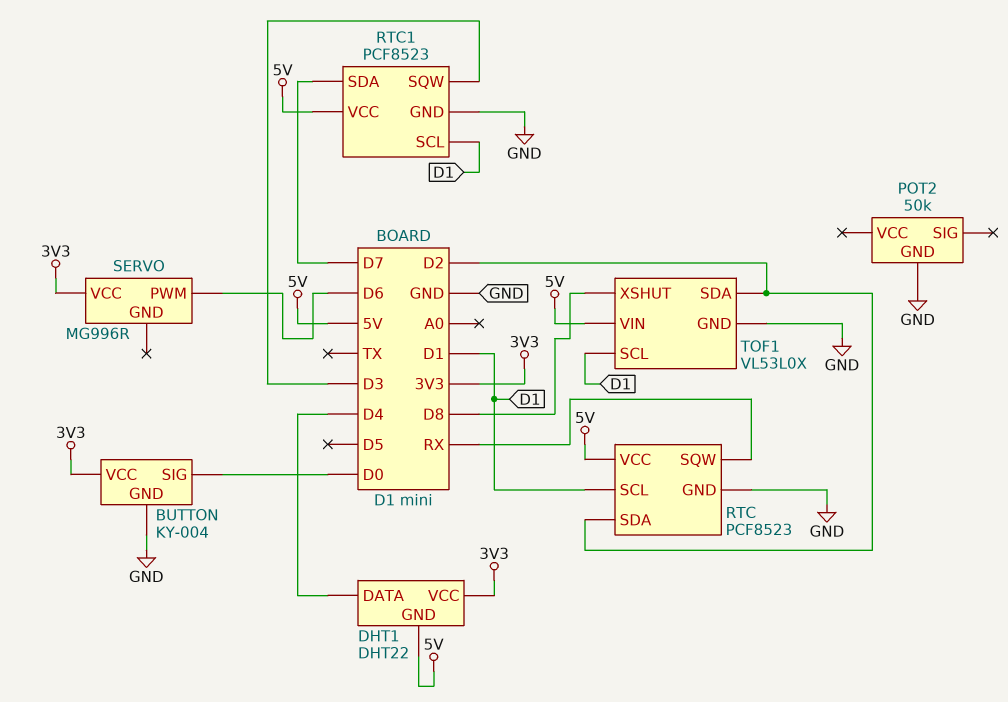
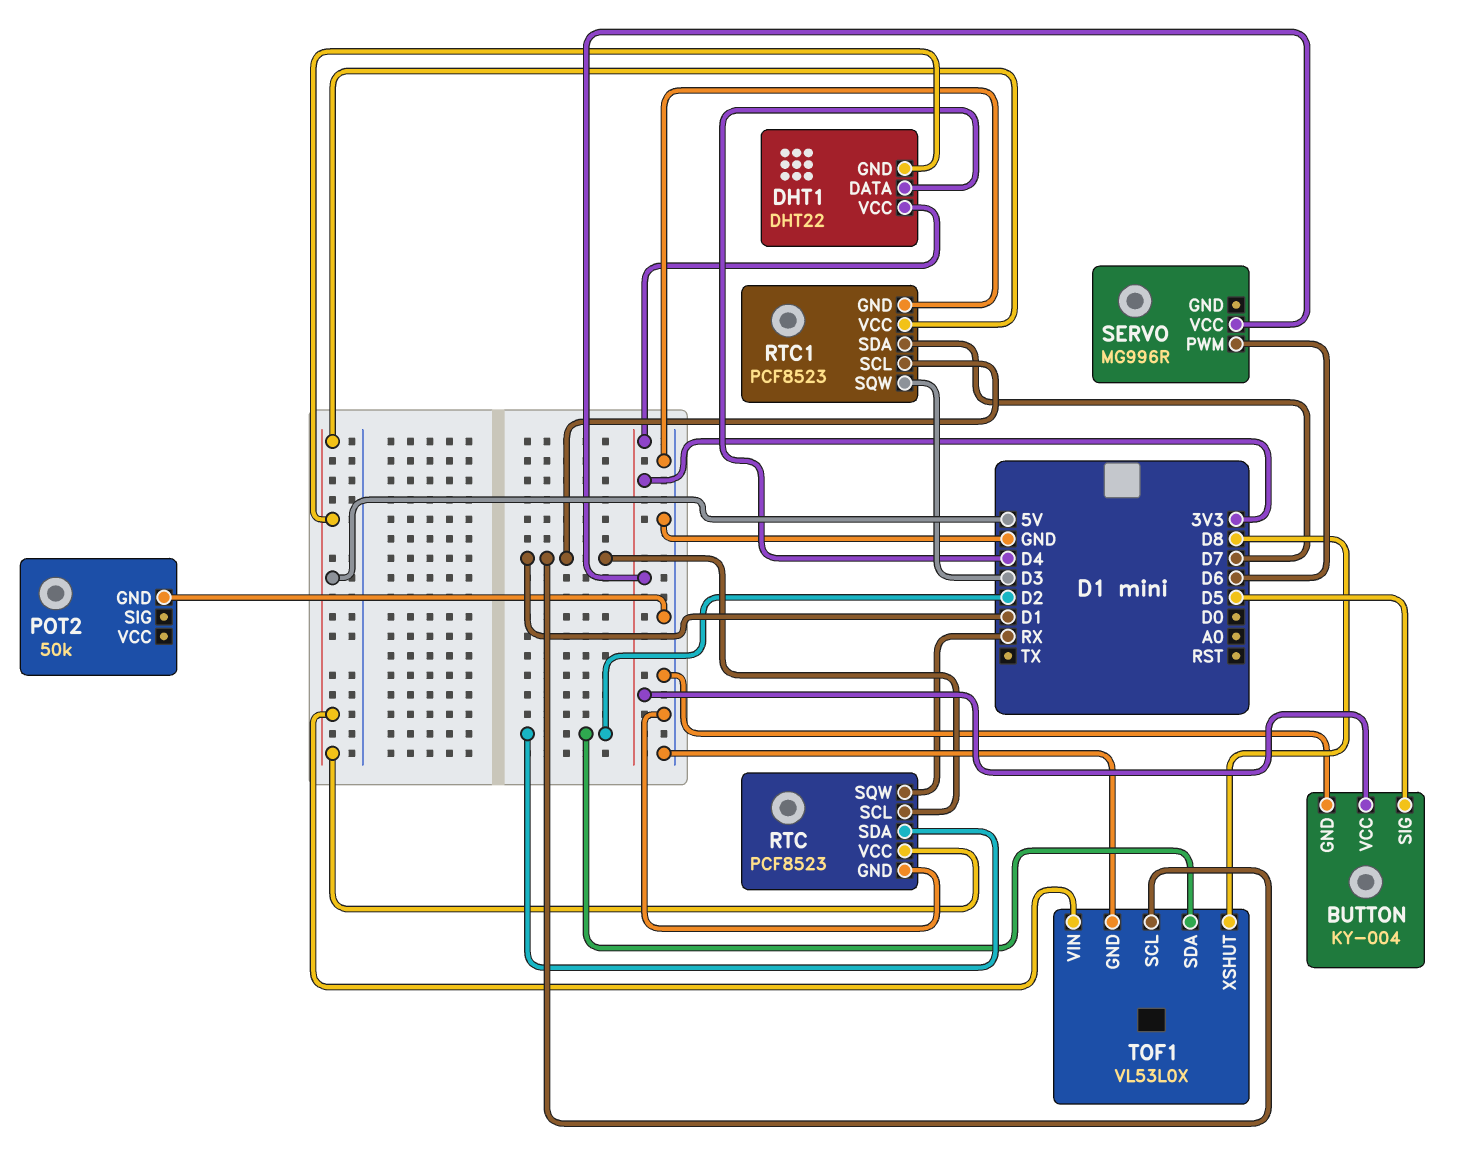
BUTTON pin SIG: D0 -> D5

